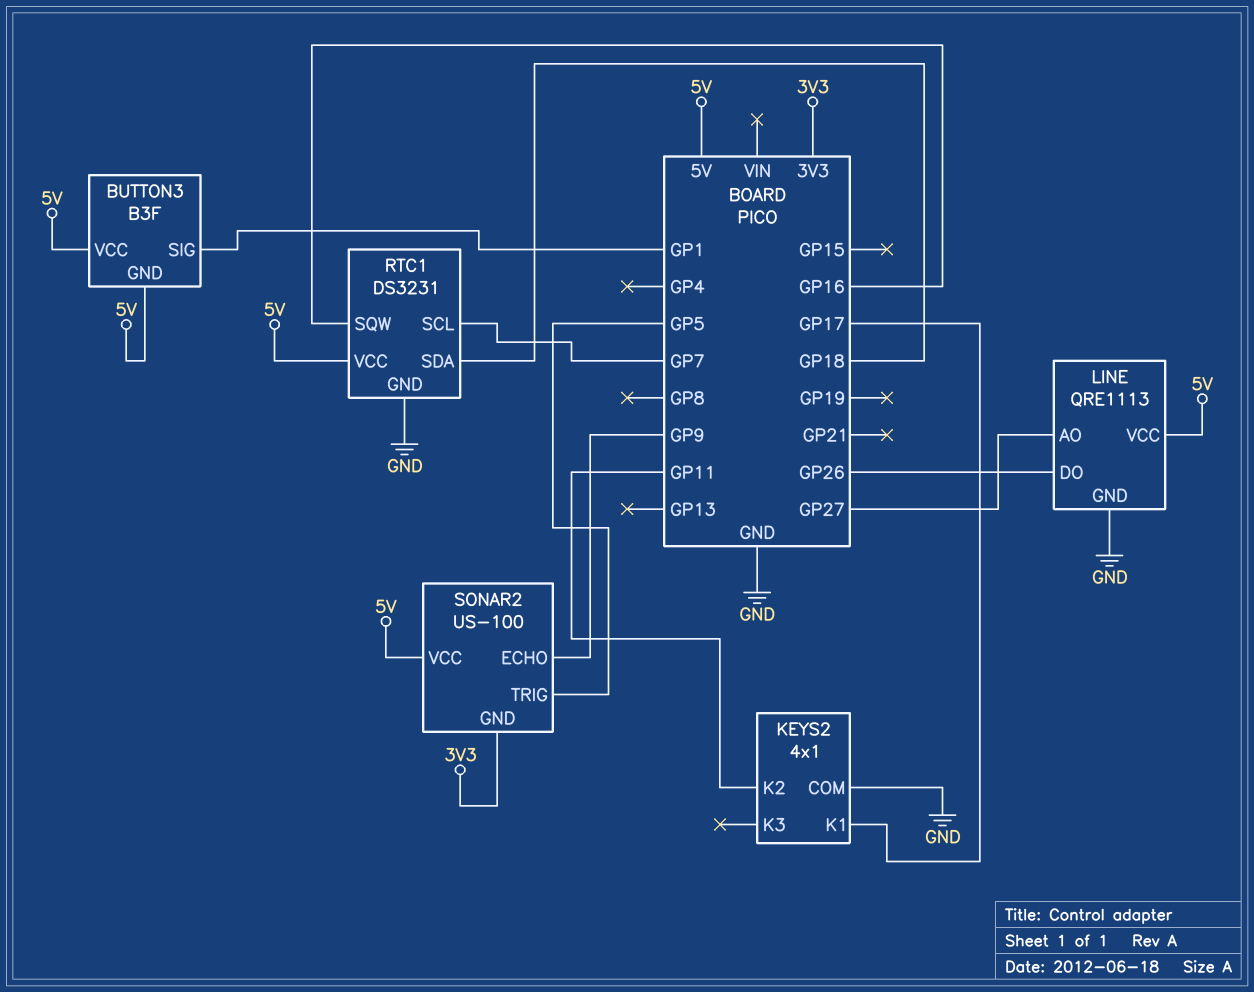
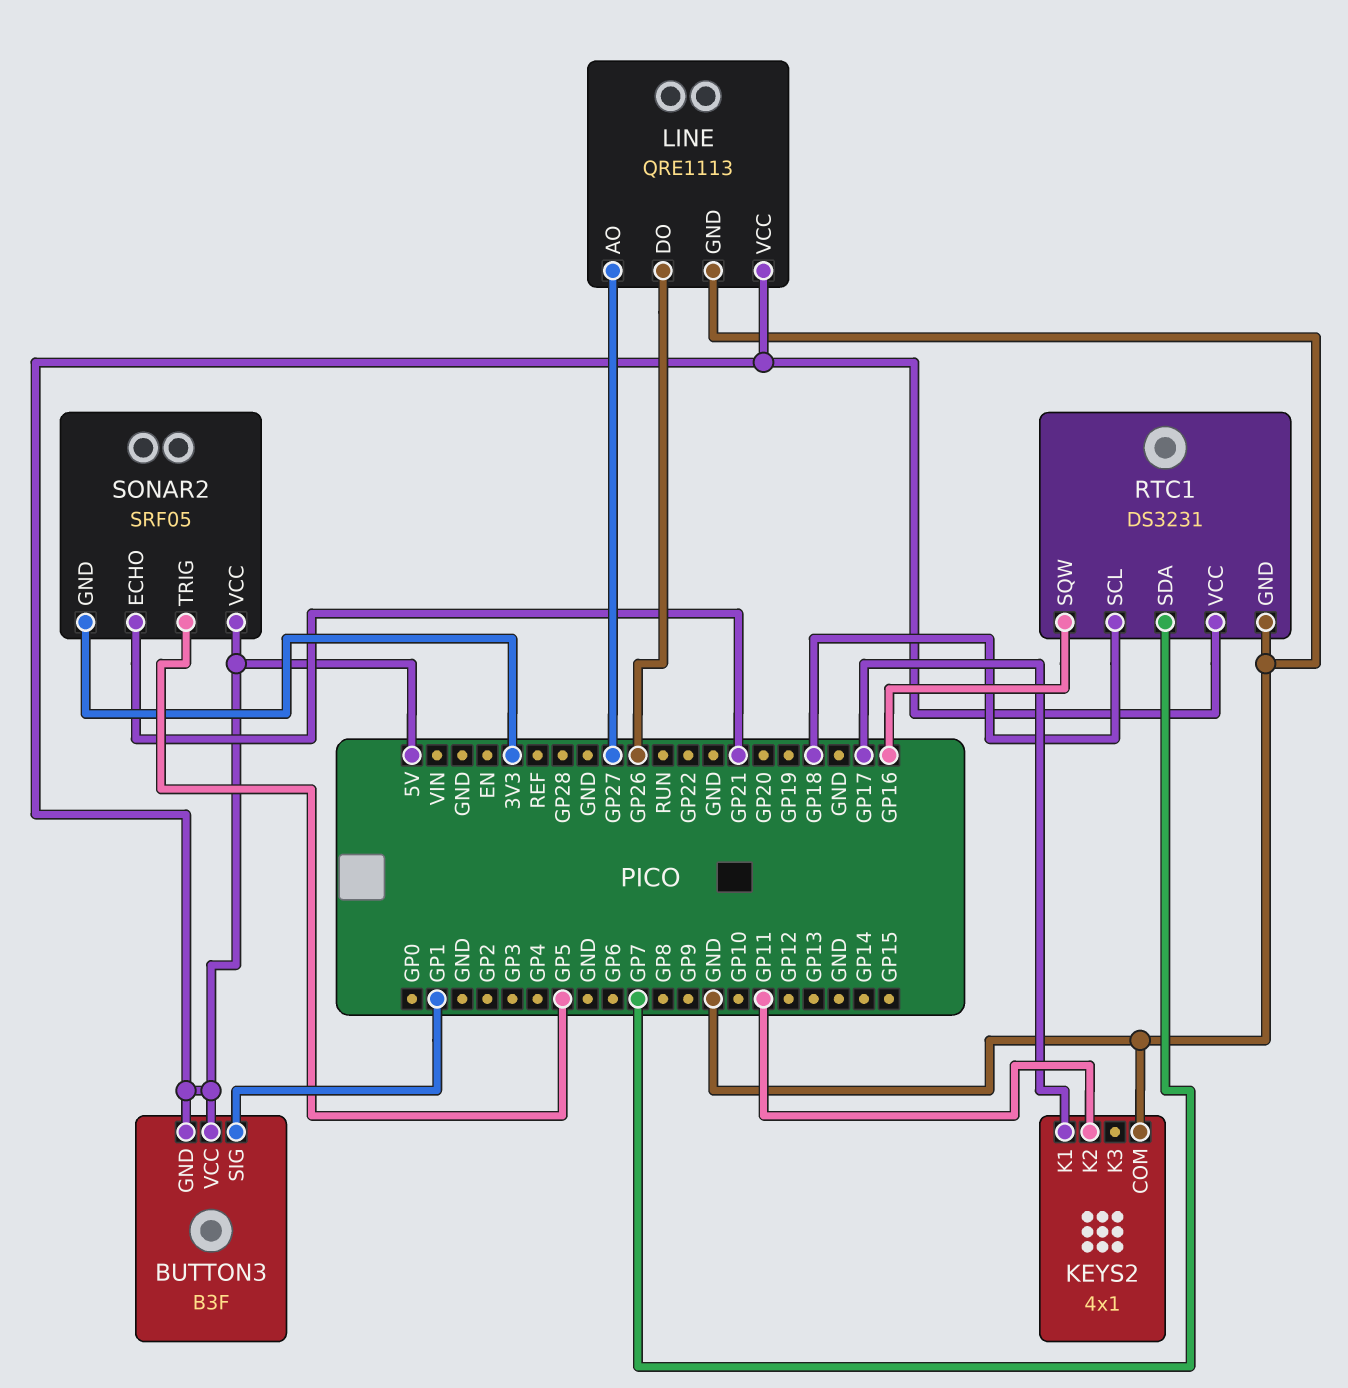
RTC1 pin SCL: GP7 -> GP18
RTC1 pin SDA: GP18 -> GP7
SONAR2: US-100 -> SRF05
SONAR2 pin ECHO: GP9 -> GP21

